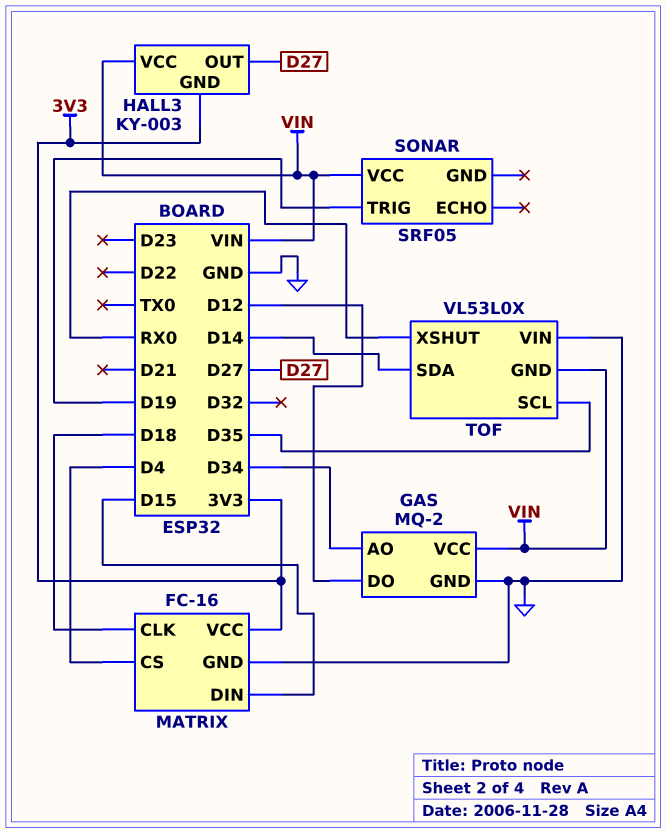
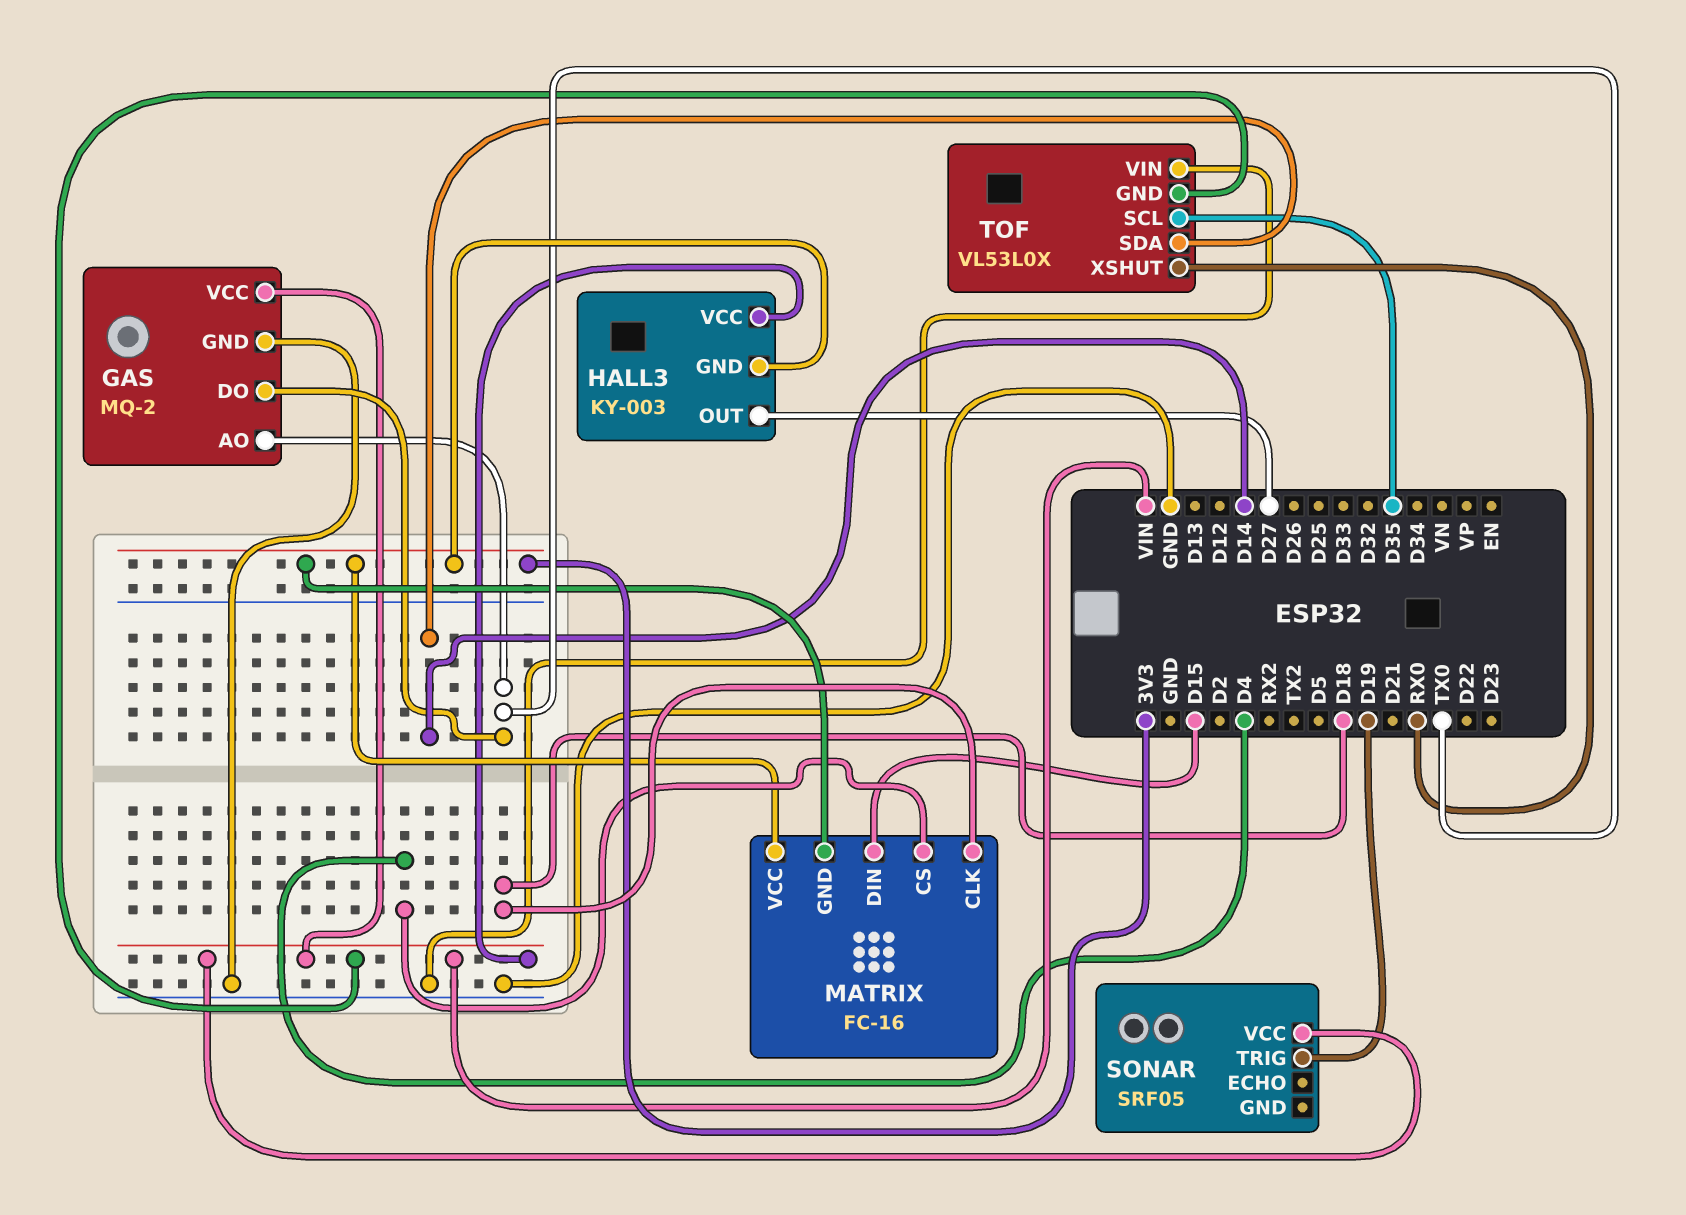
GAS pin AO: D34 -> TX0
GAS pin DO: D12 -> TX0
MATRIX pin GND: GND -> 3V3

